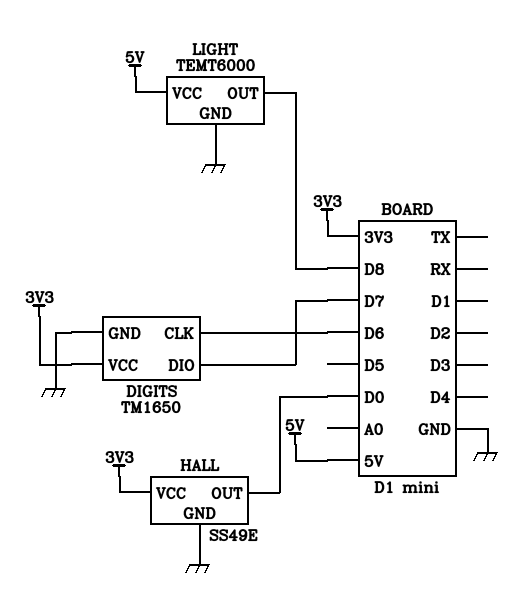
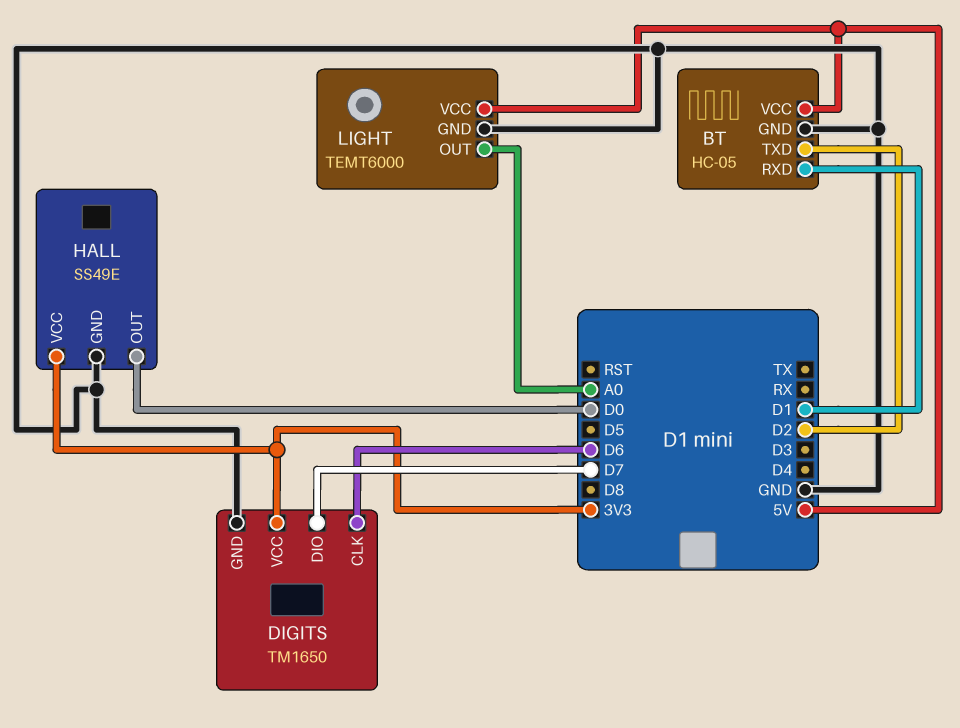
BT: none -> HC-05
BT pin GND: none -> GND
BT pin RXD: none -> D1
BT pin TXD: none -> D2
BT pin VCC: none -> 5V
LIGHT pin OUT: D8 -> A0

